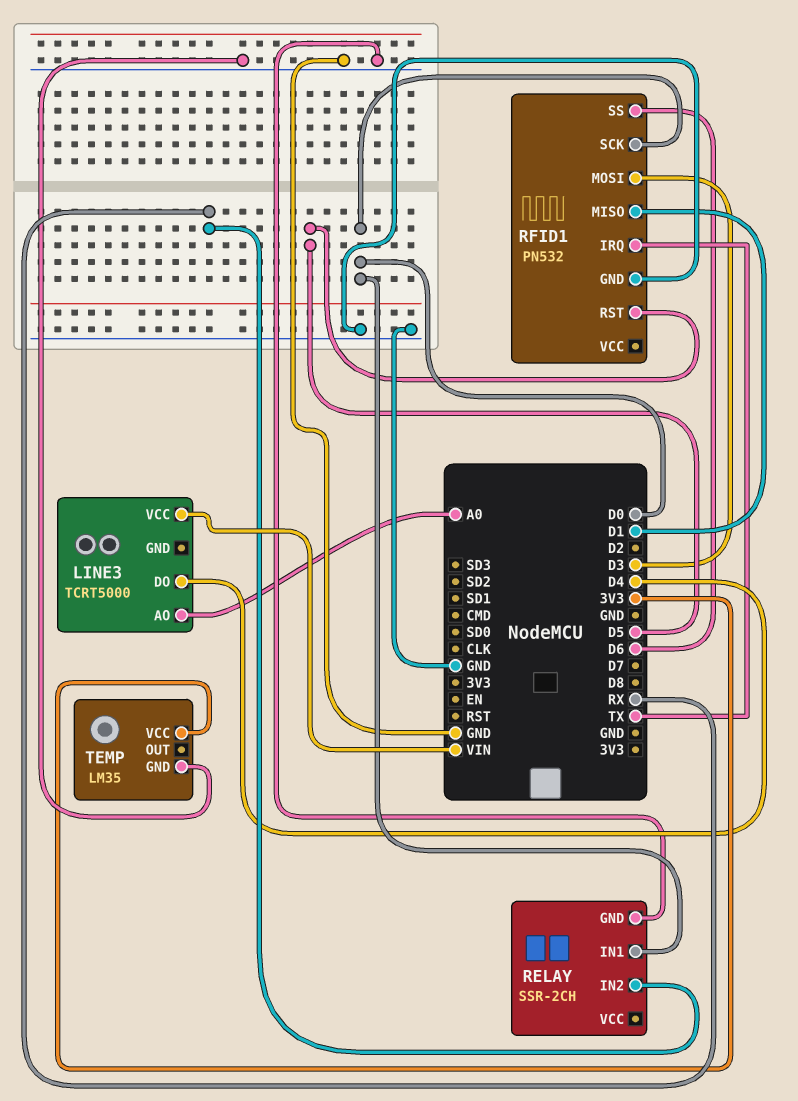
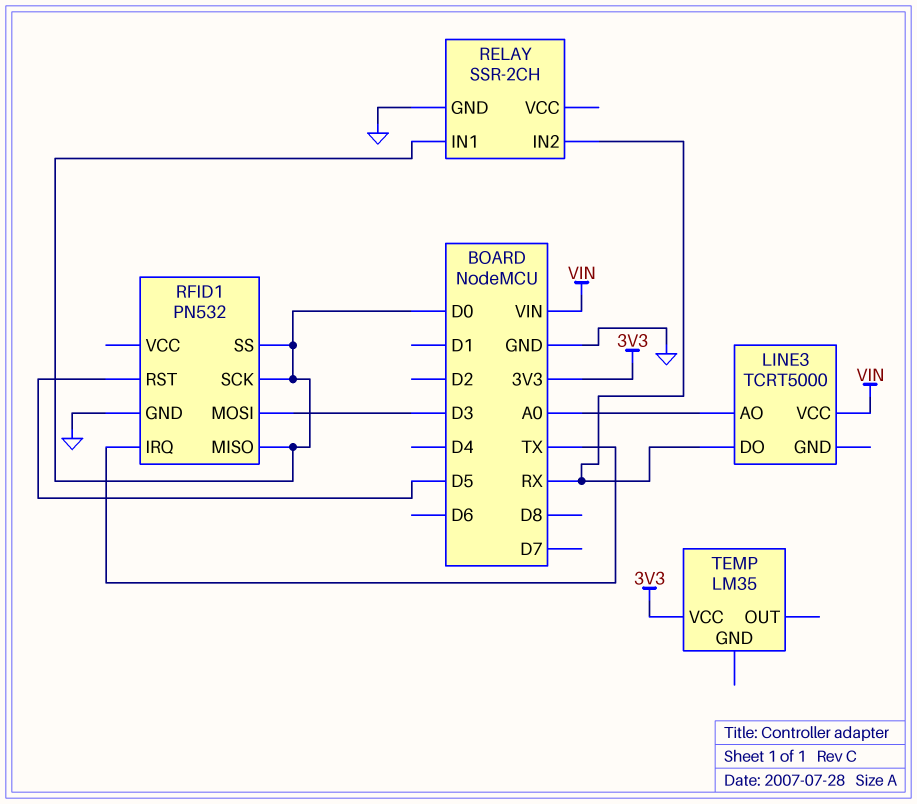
LINE3 pin DO: D4 -> RX
RFID1 pin MISO: D1 -> D0
RFID1 pin SS: D6 -> D0
TEMP pin GND: GND -> none

